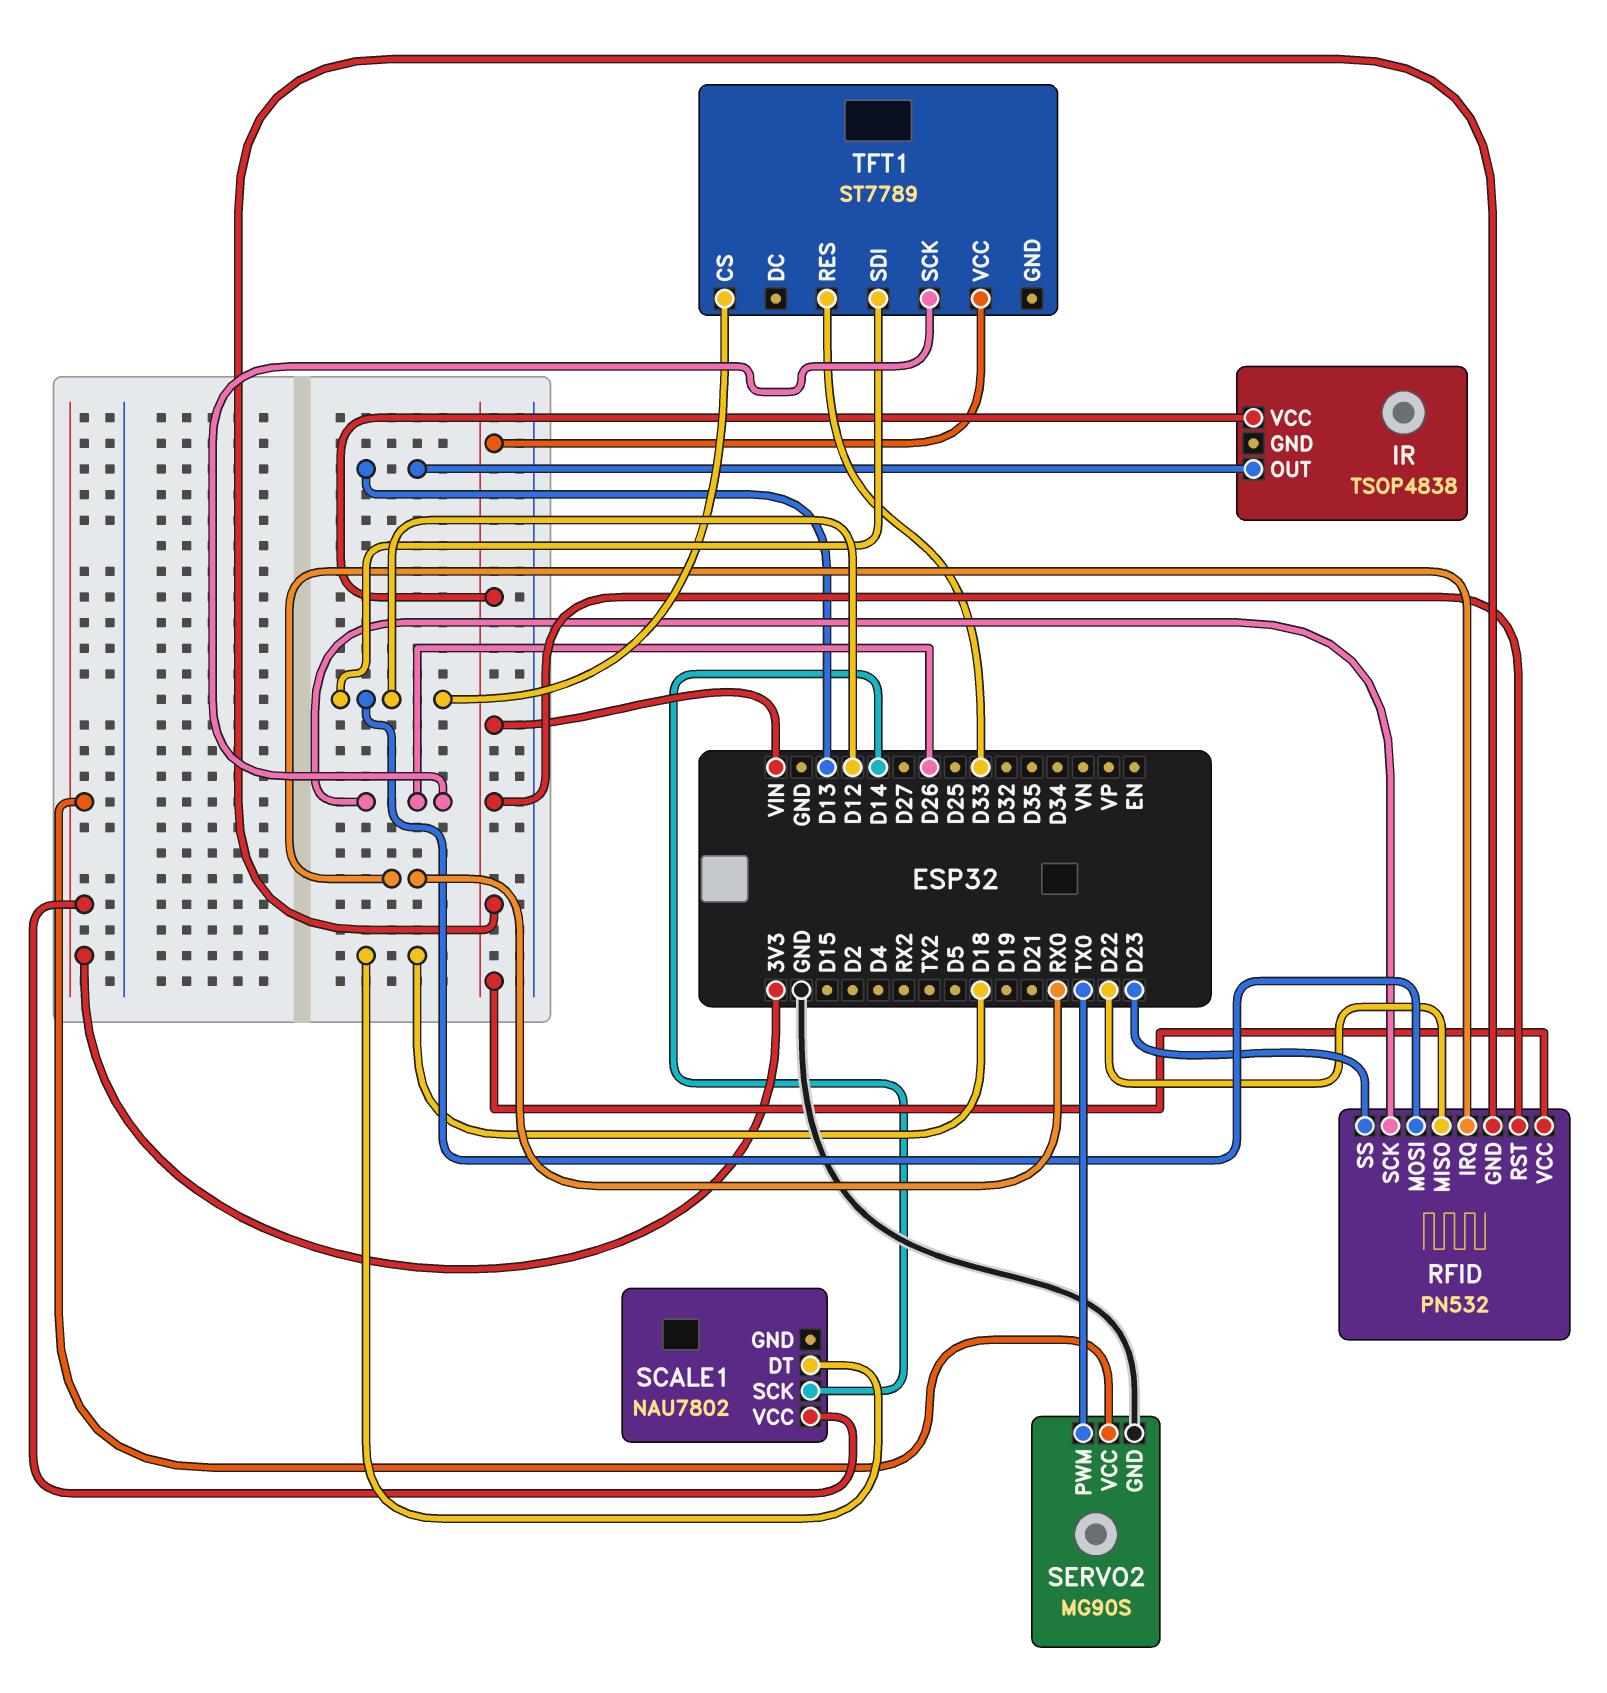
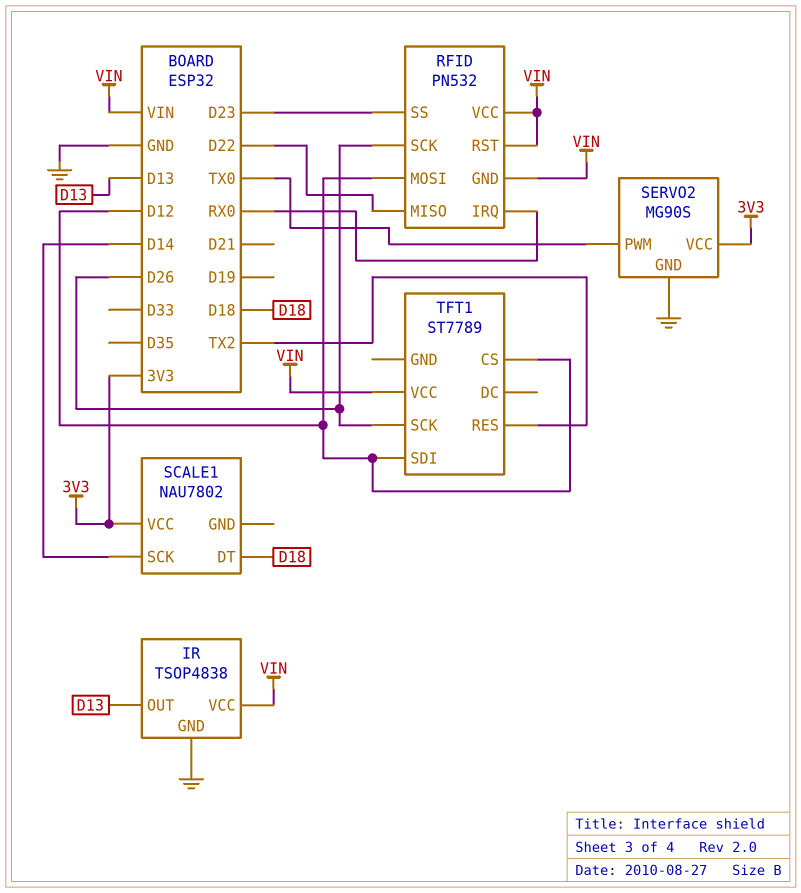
IR pin GND: none -> GND
TFT1 pin RES: D33 -> TX2

